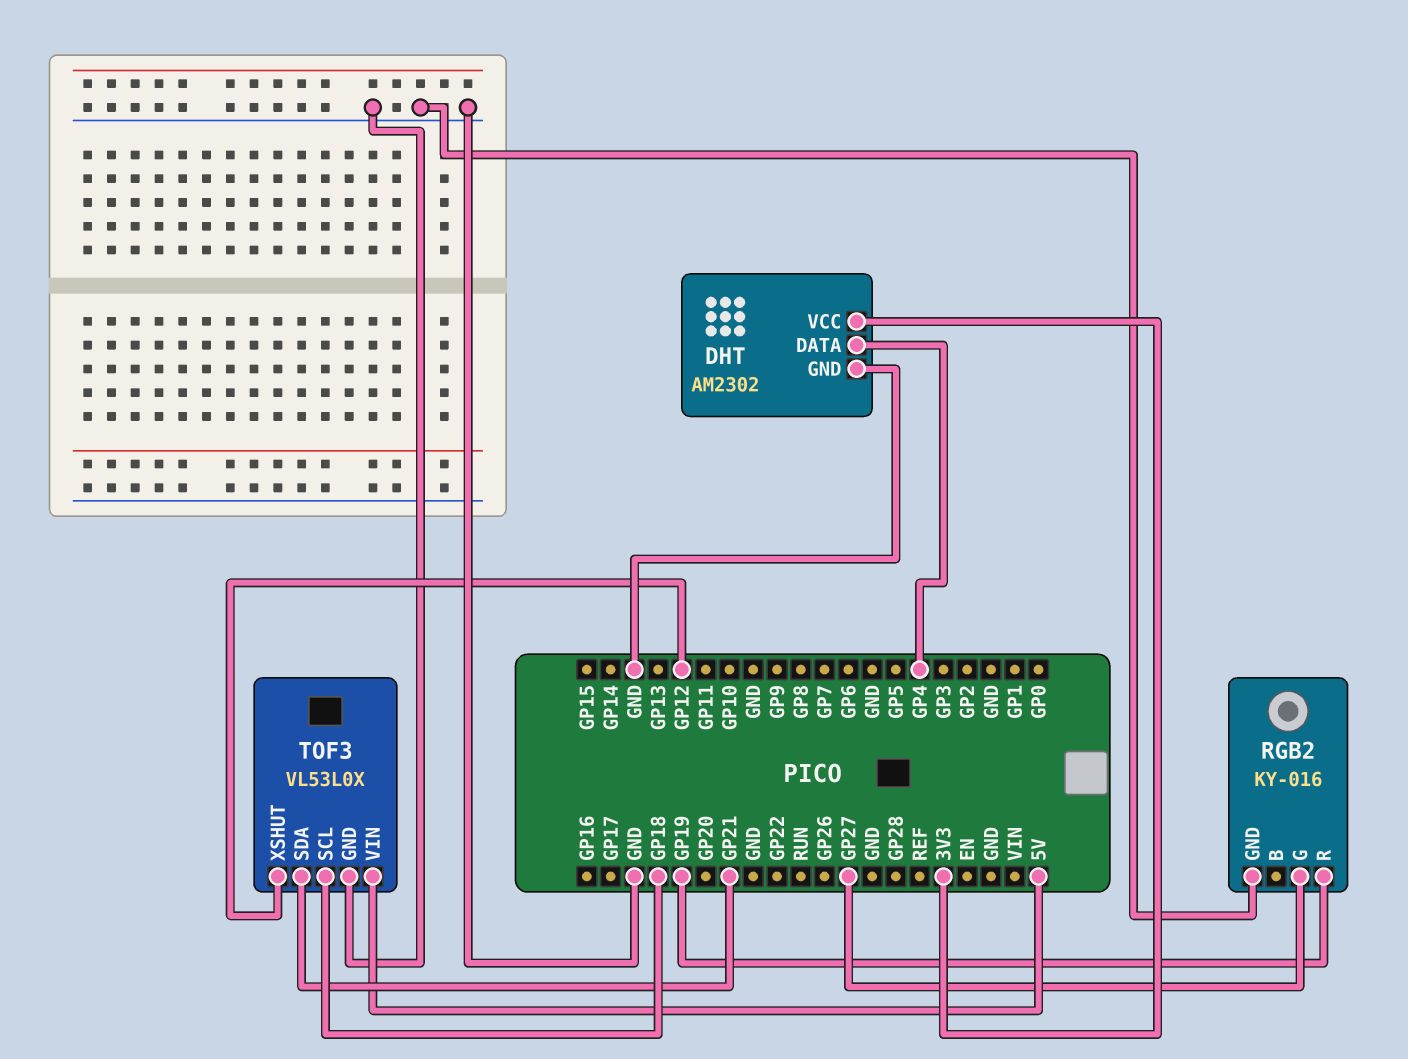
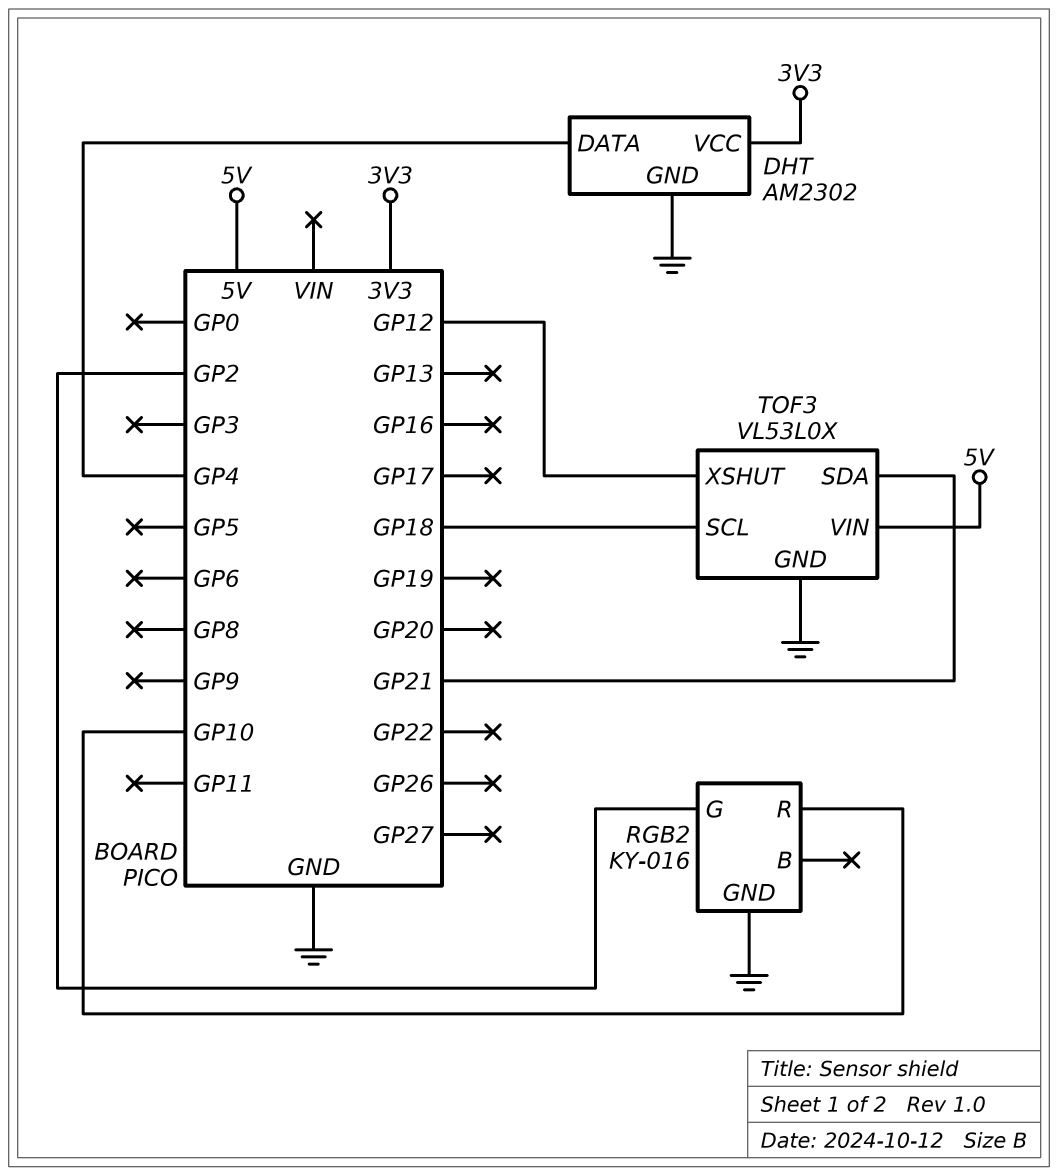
RGB2 pin G: GP27 -> GP2
RGB2 pin R: GP19 -> GP10

